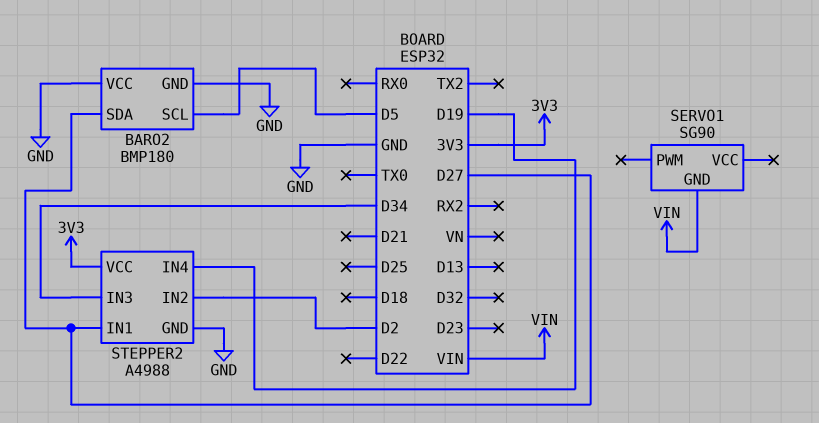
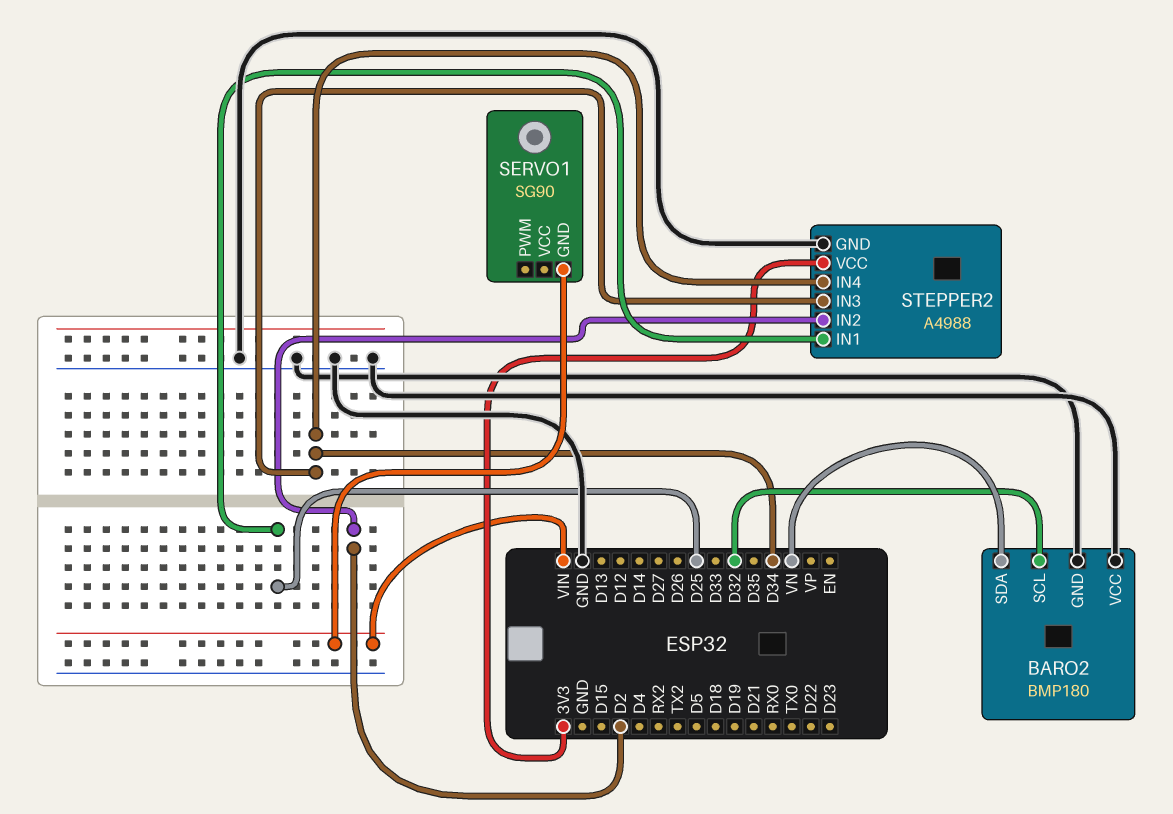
BARO2 pin SCL: D5 -> D32
BARO2 pin SDA: D27 -> VN
STEPPER2 pin IN1: D27 -> D25
STEPPER2 pin IN4: D19 -> D34

